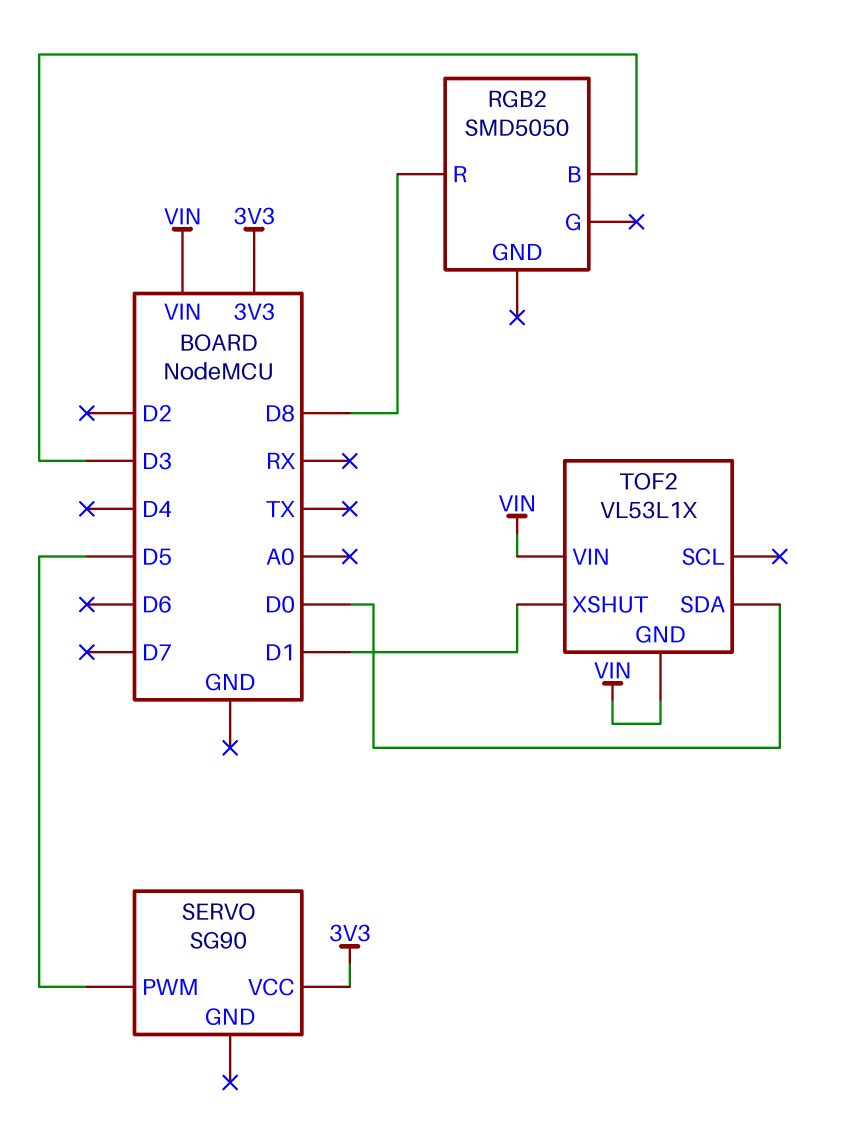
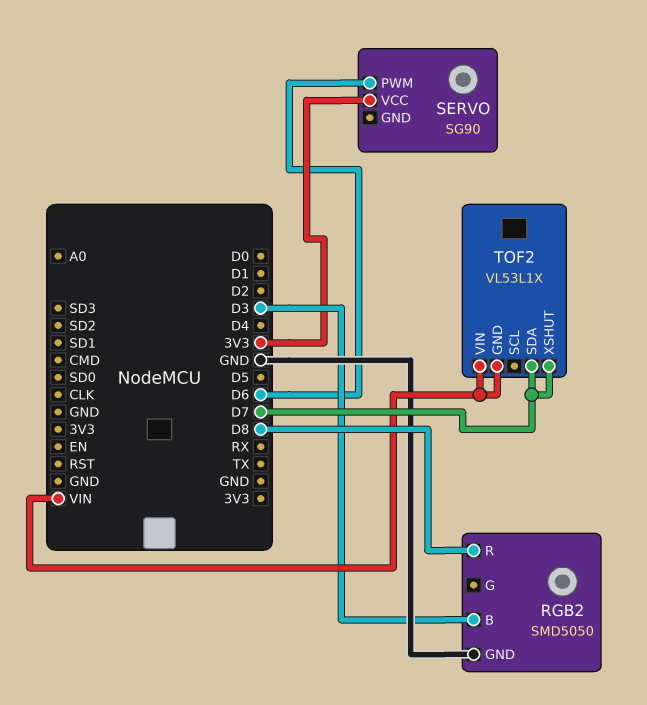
RGB2 pin GND: none -> GND
SERVO pin PWM: D5 -> D6
TOF2 pin SDA: D0 -> D7
TOF2 pin XSHUT: D1 -> D7

